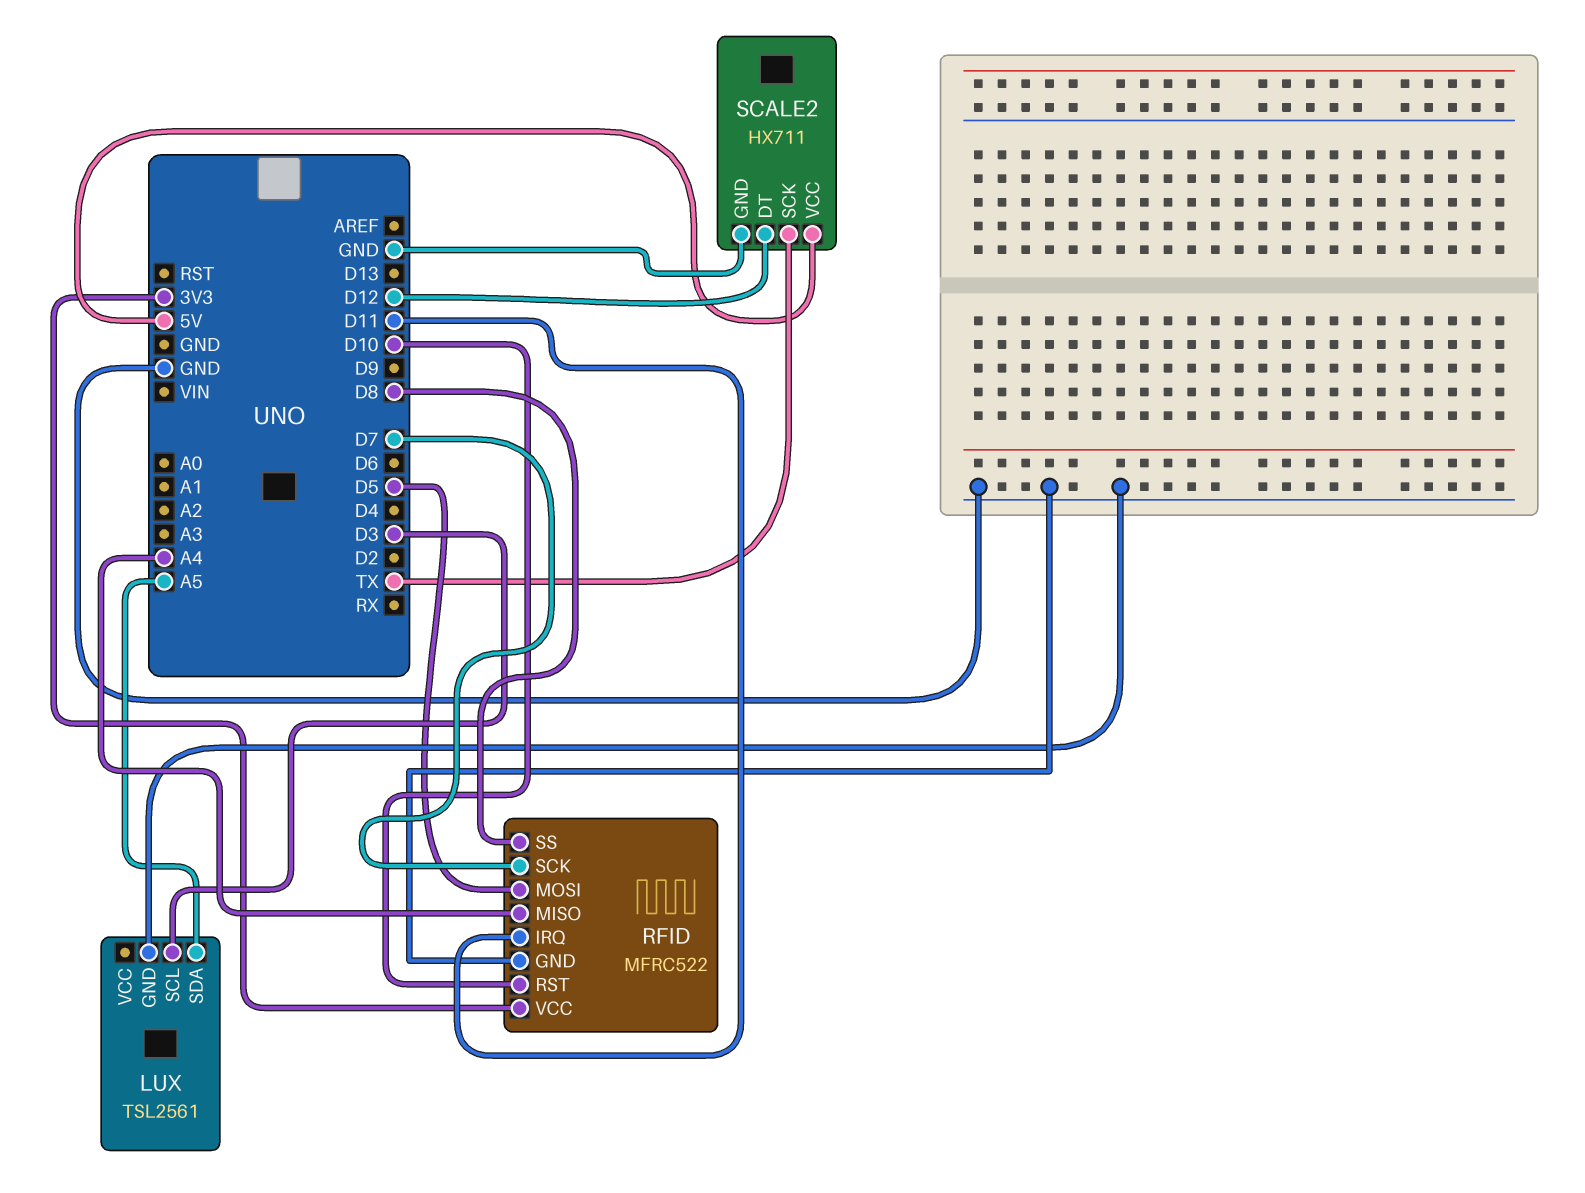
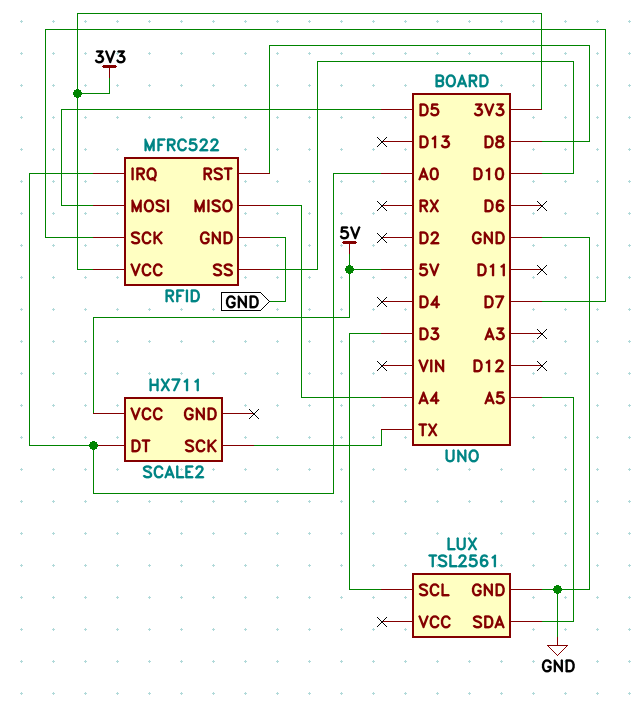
RFID pin IRQ: D11 -> A0
RFID pin RST: D10 -> D8
RFID pin SS: D8 -> D10
SCALE2 pin DT: D12 -> A0
SCALE2 pin GND: GND -> none

